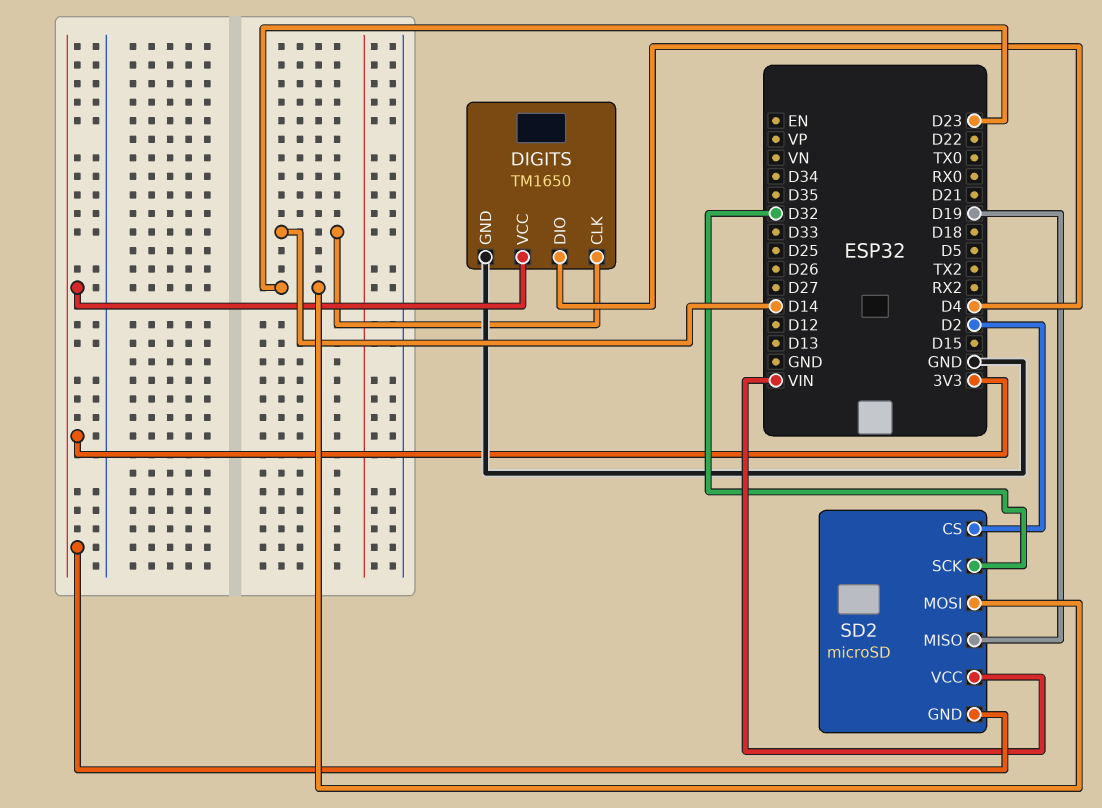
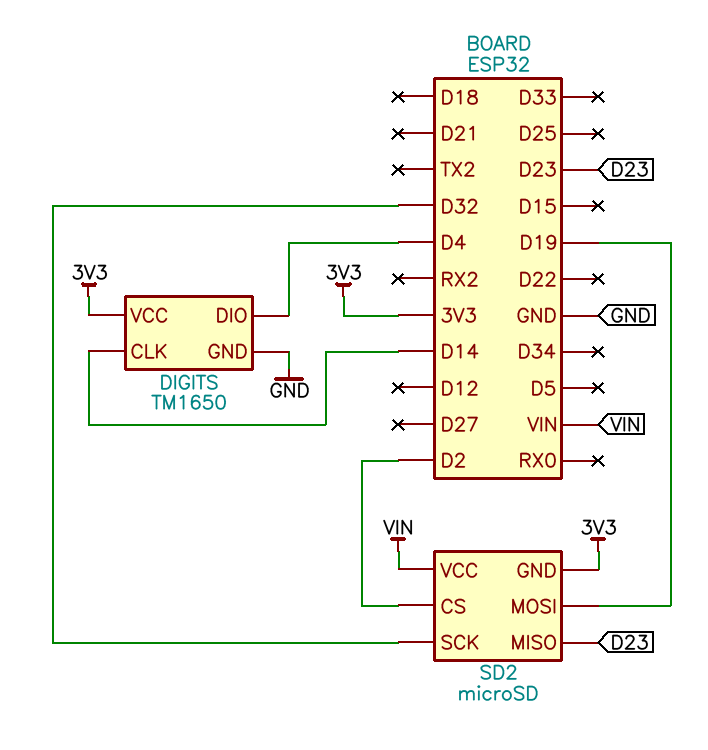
SD2 pin MISO: D19 -> D23
SD2 pin MOSI: D23 -> D19

